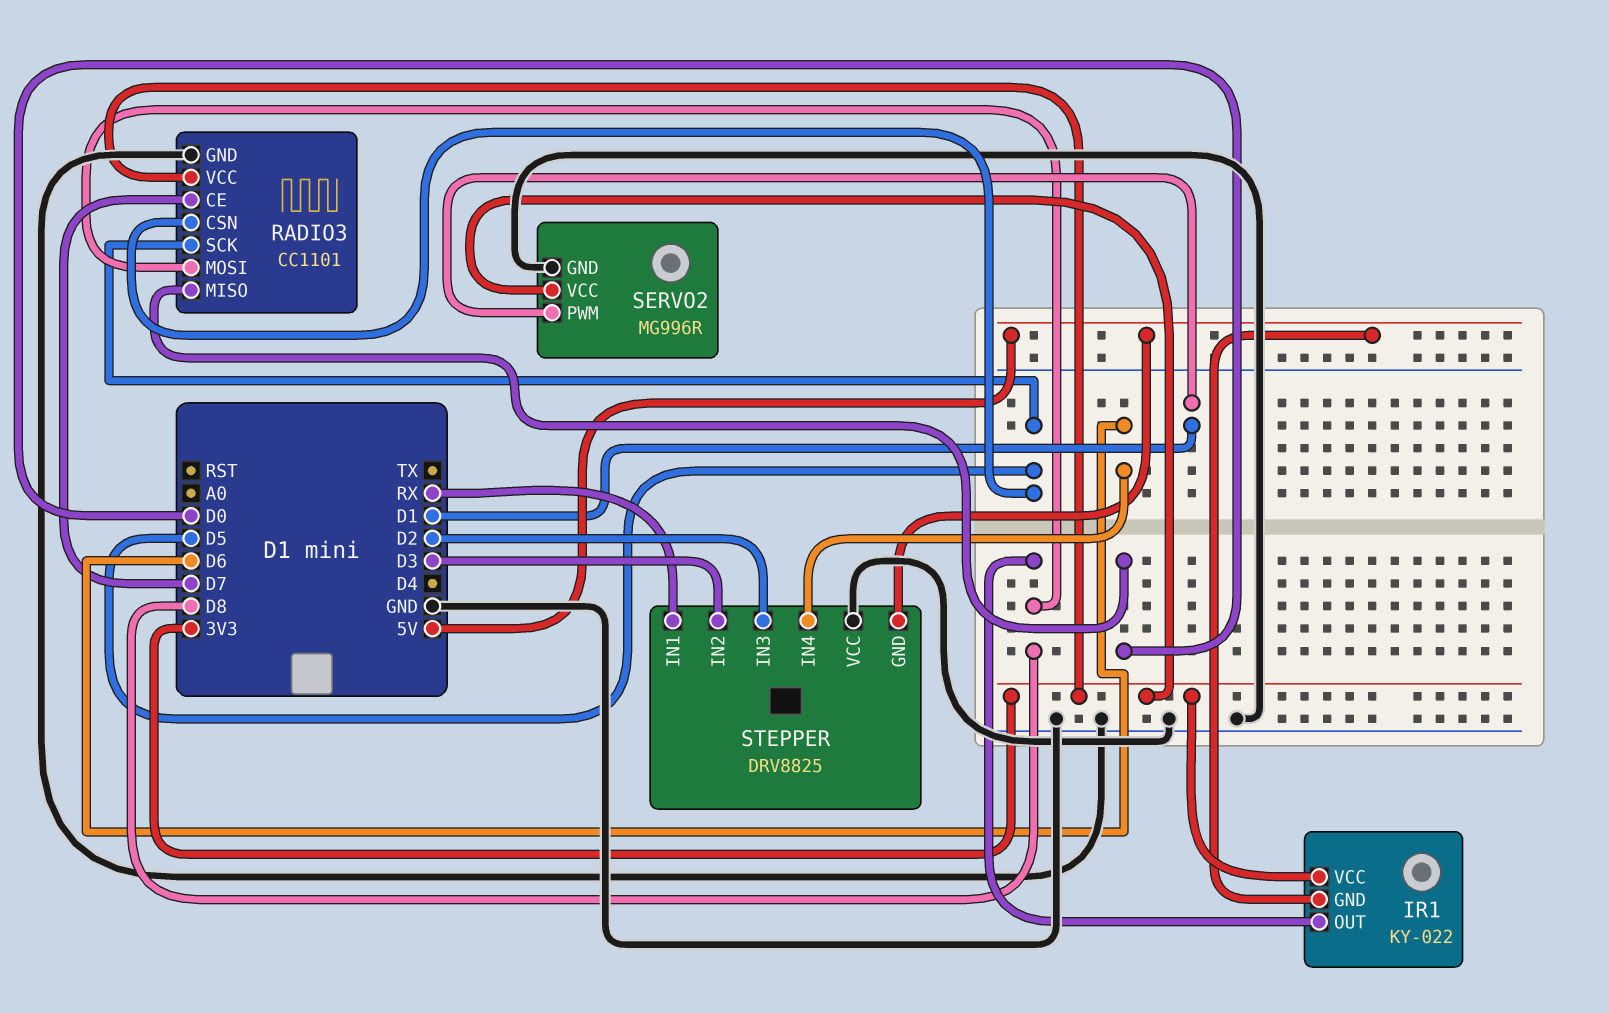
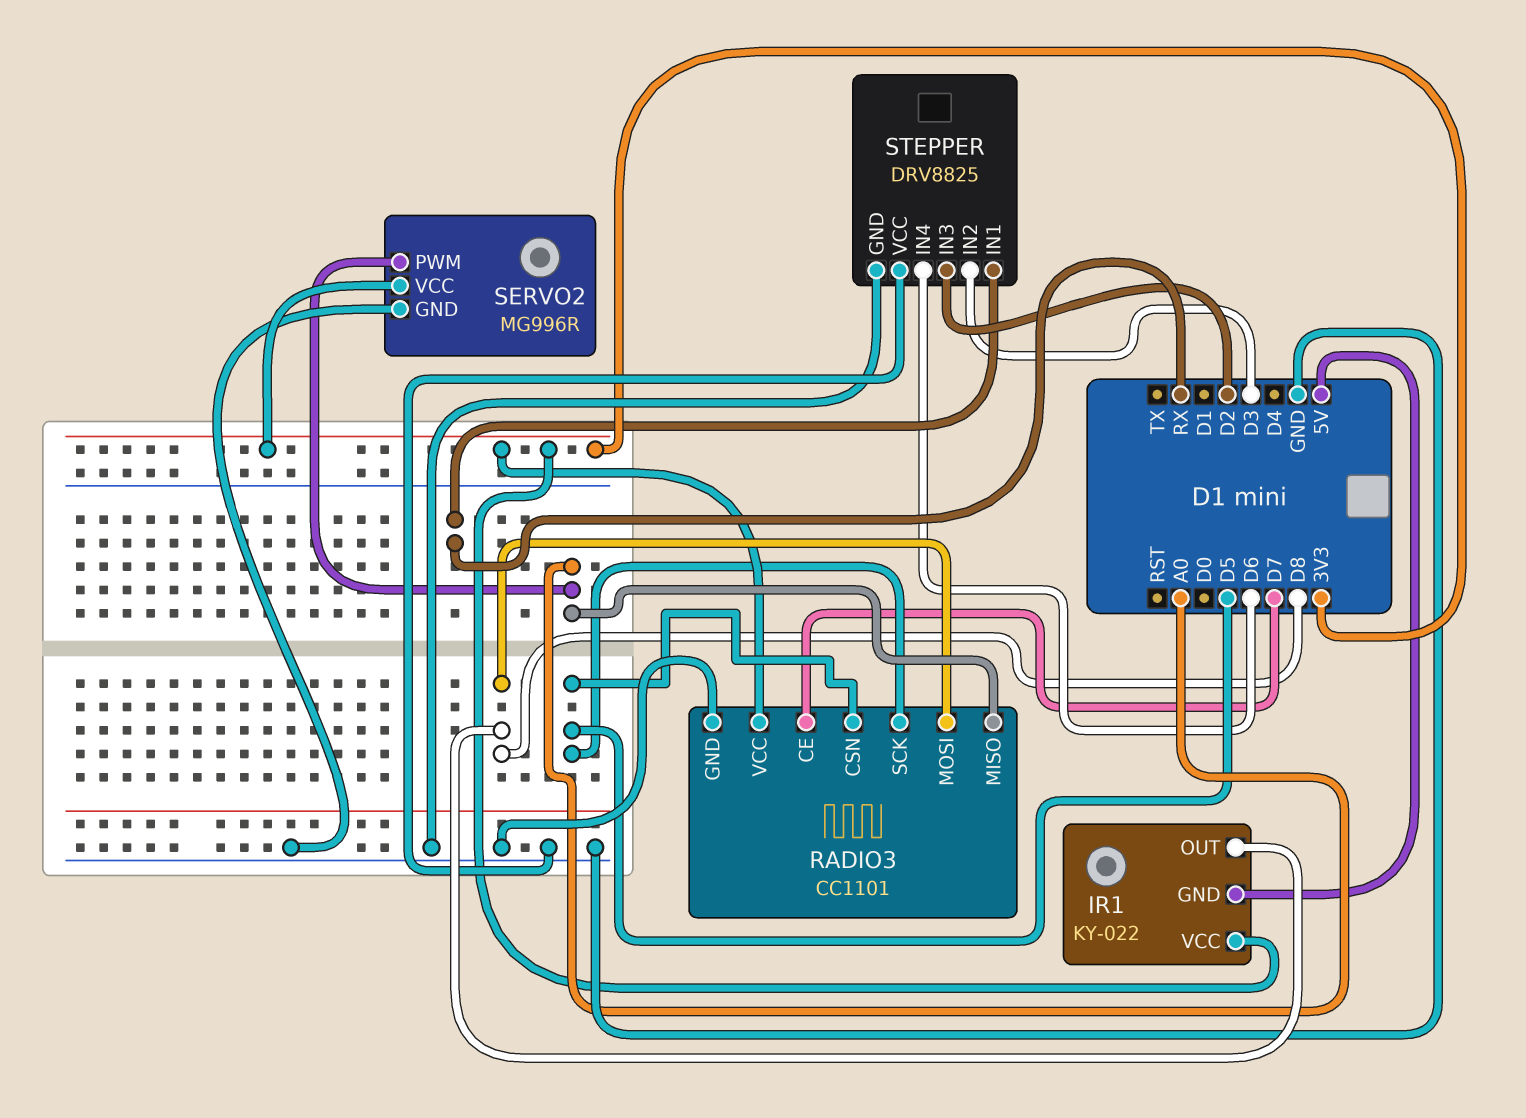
RADIO3 pin MISO: D0 -> A0
SERVO2 pin PWM: D1 -> A0
STEPPER pin GND: 5V -> GND

